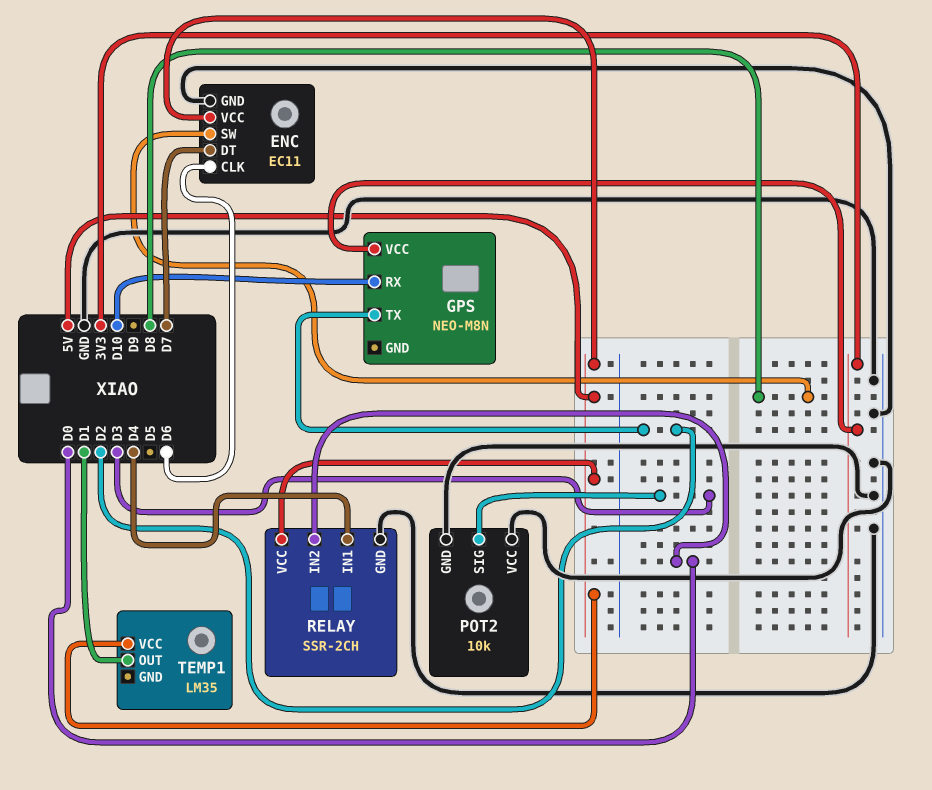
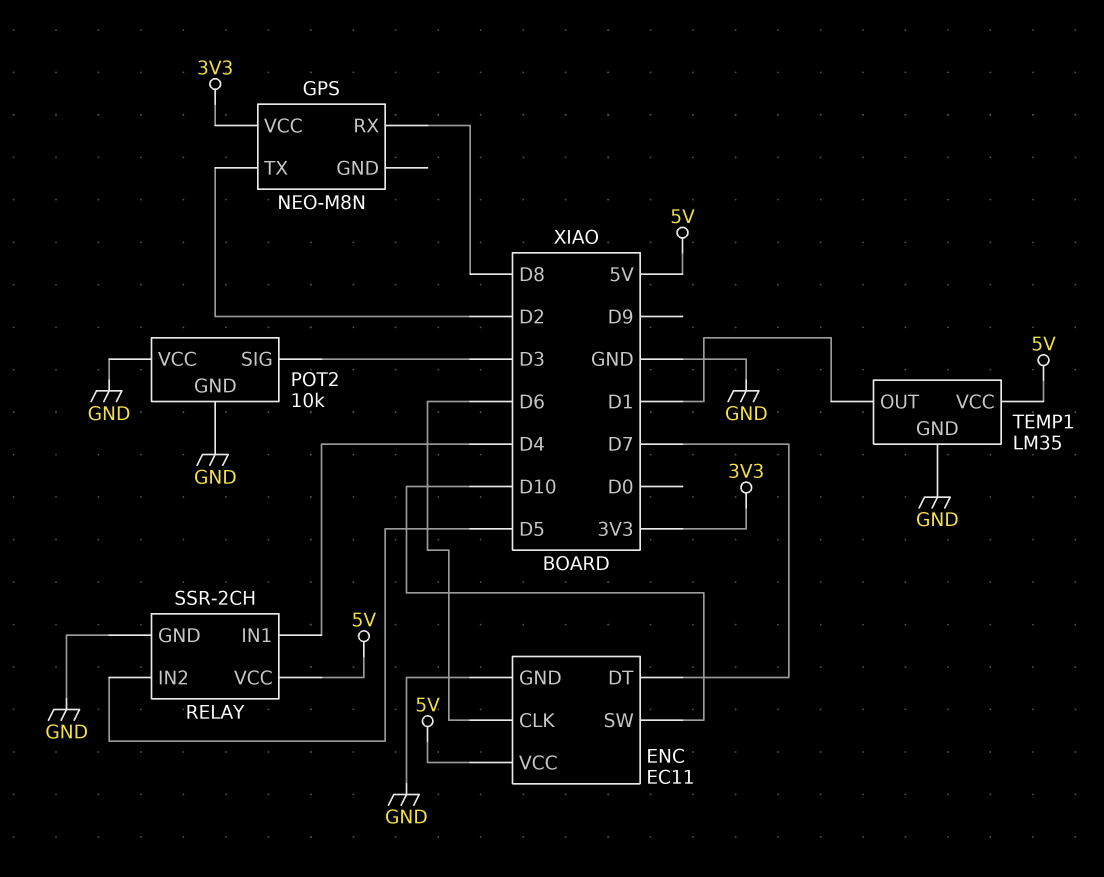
ENC pin SW: D8 -> D10
GPS pin RX: D10 -> D8
RELAY pin IN2: D0 -> D5
TEMP1 pin GND: none -> GND

